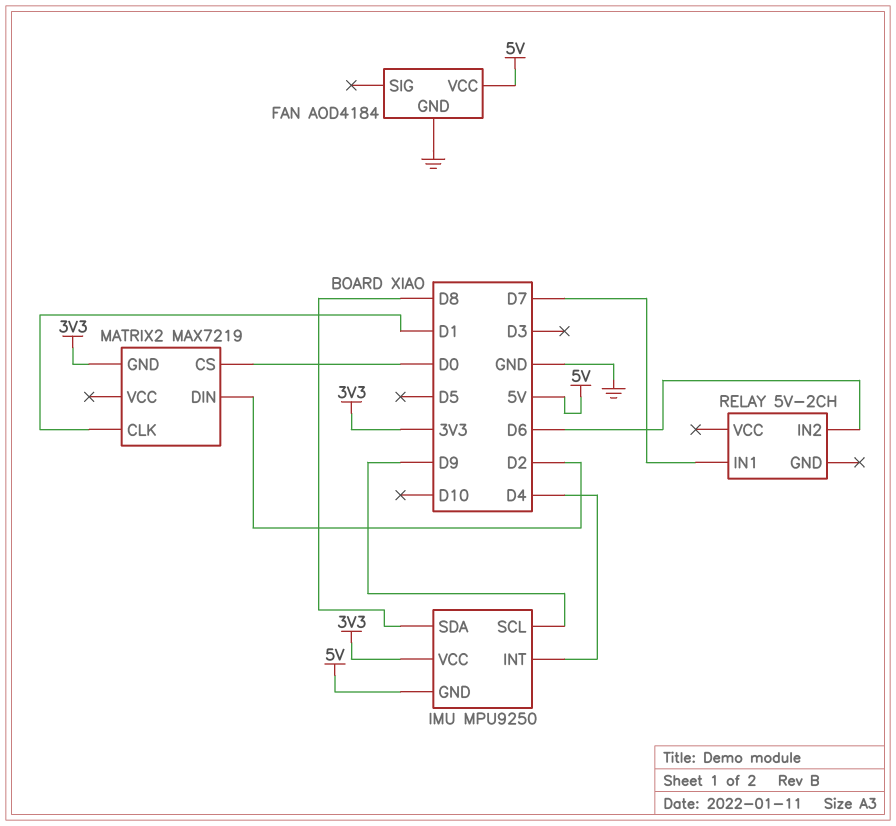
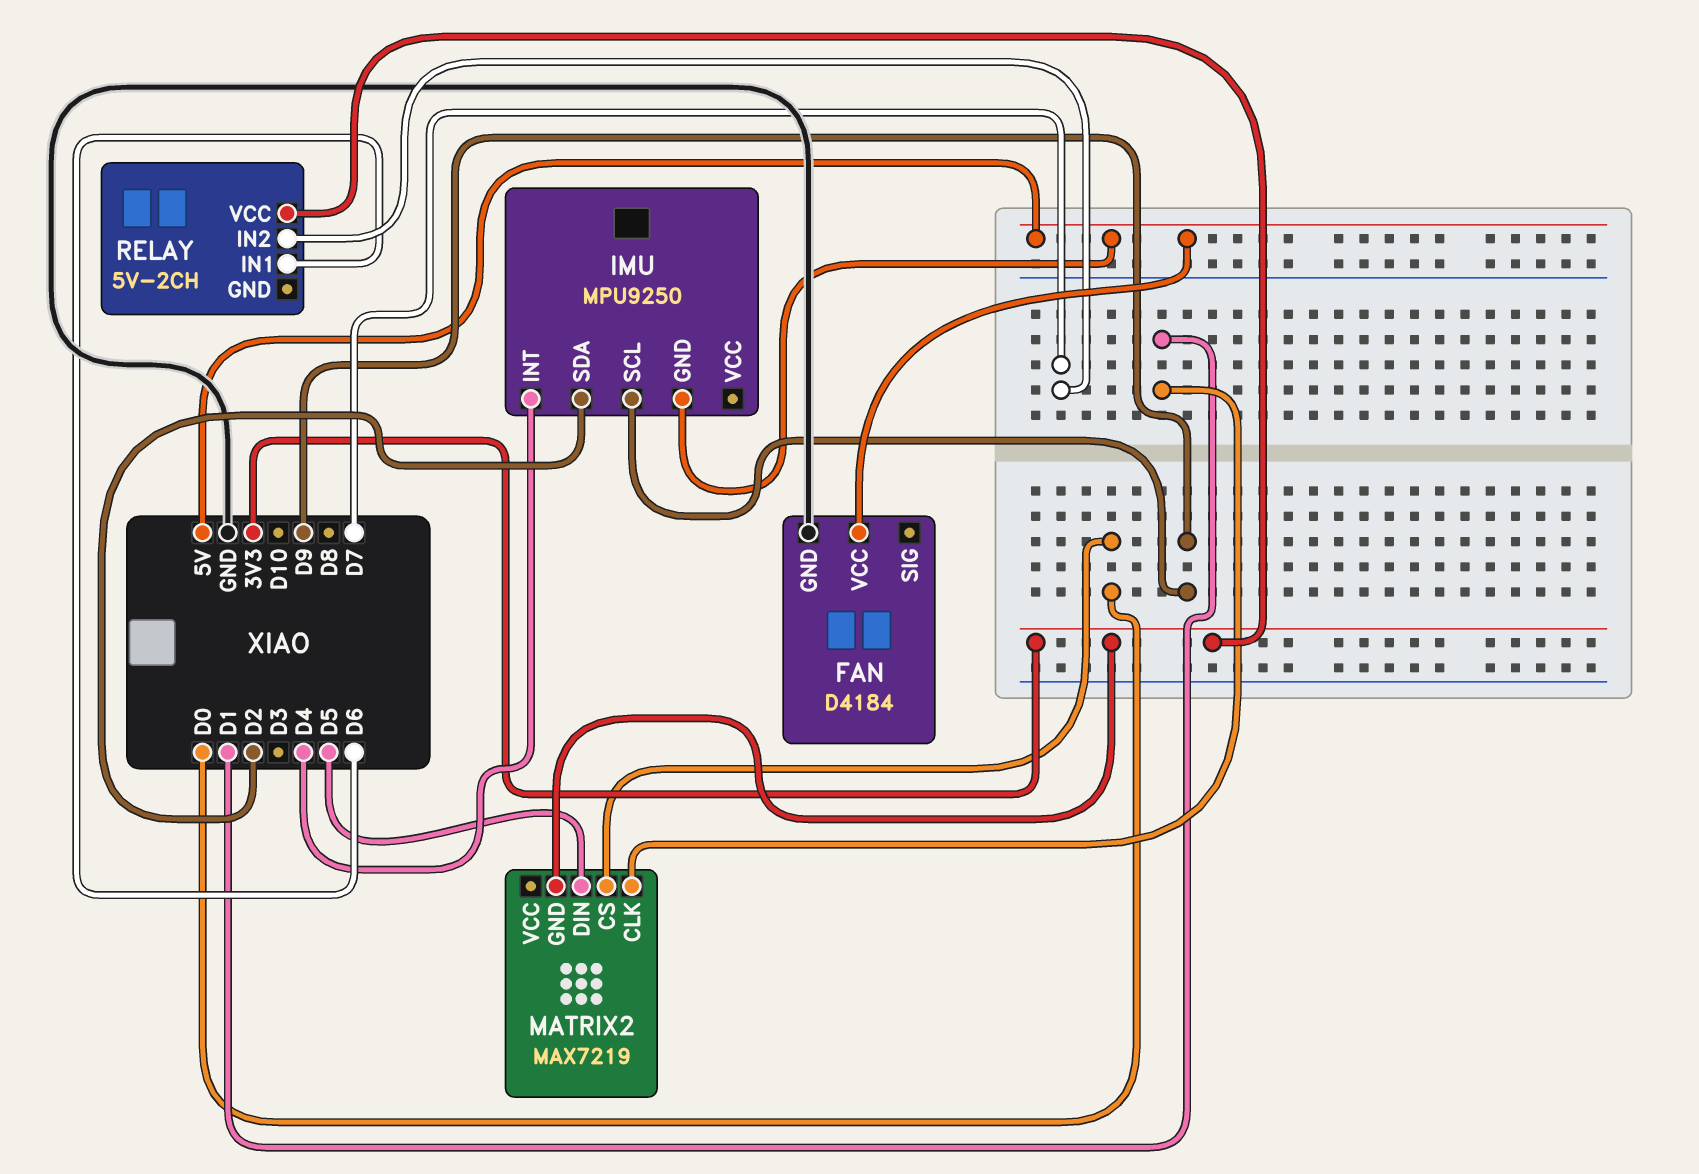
FAN: AOD4184 -> D4184
IMU pin SDA: D8 -> D2
IMU pin VCC: 3V3 -> none
MATRIX2 pin DIN: D2 -> D5
RELAY pin IN1: D7 -> D6
RELAY pin IN2: D6 -> D7
RELAY pin VCC: none -> 3V3

